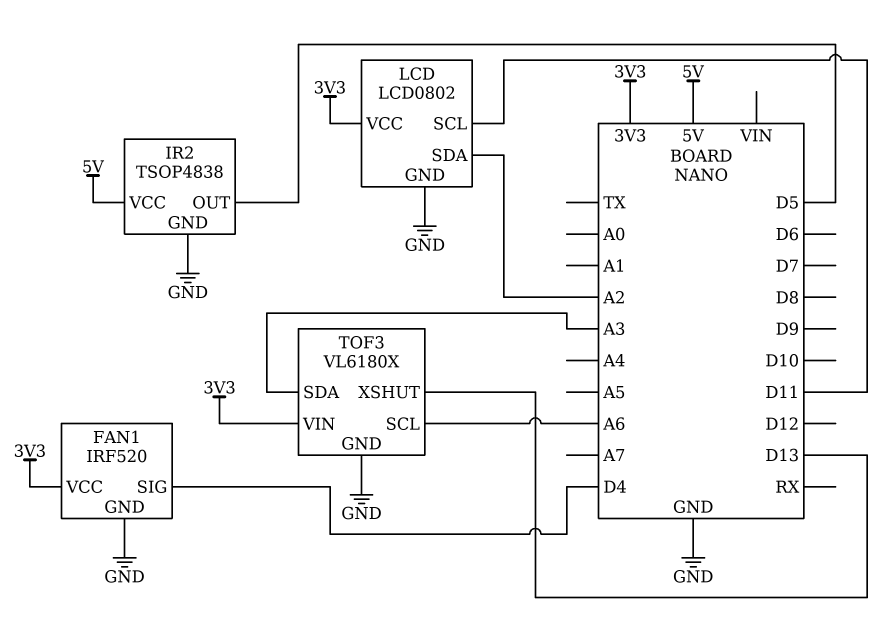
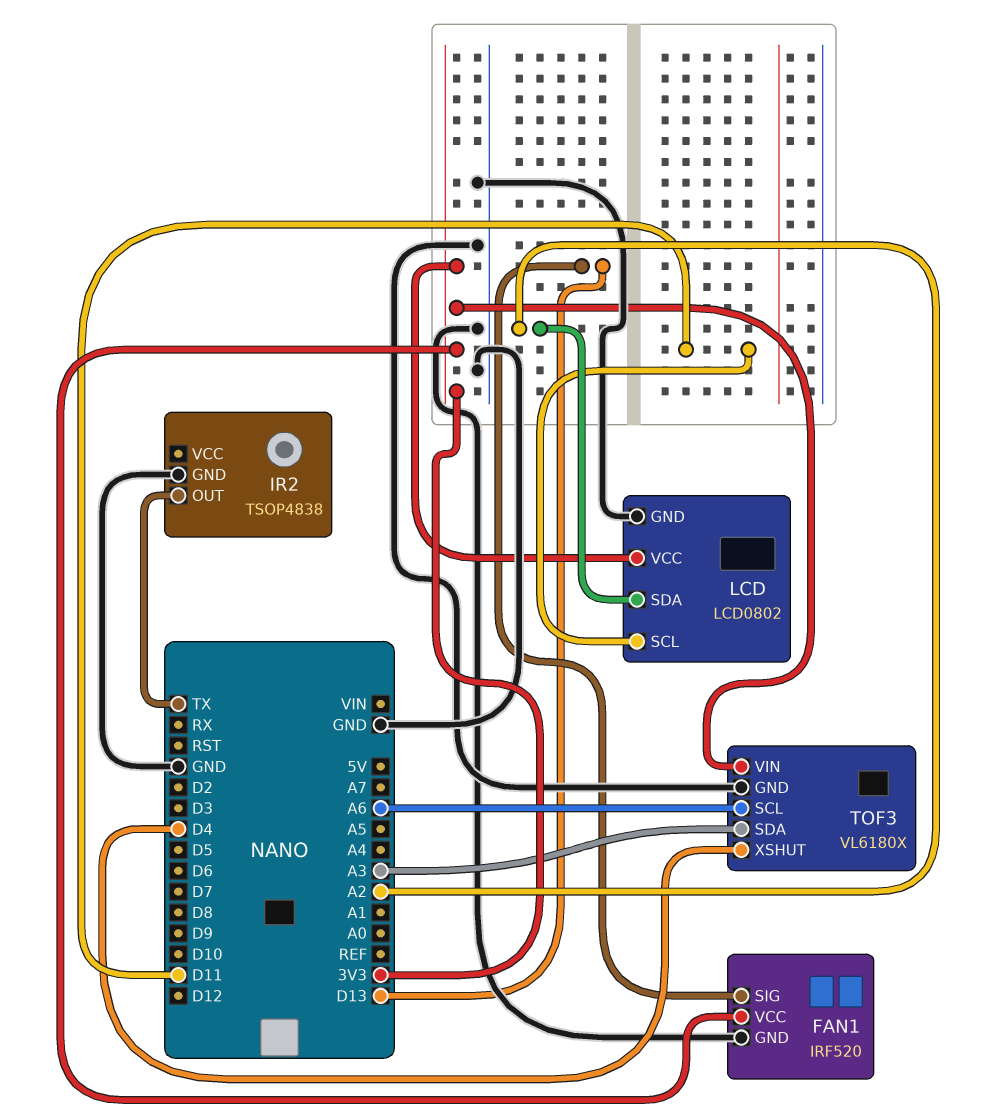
FAN1 pin SIG: D4 -> D13
IR2 pin OUT: D5 -> TX
IR2 pin VCC: 5V -> none
TOF3 pin XSHUT: D13 -> D4

